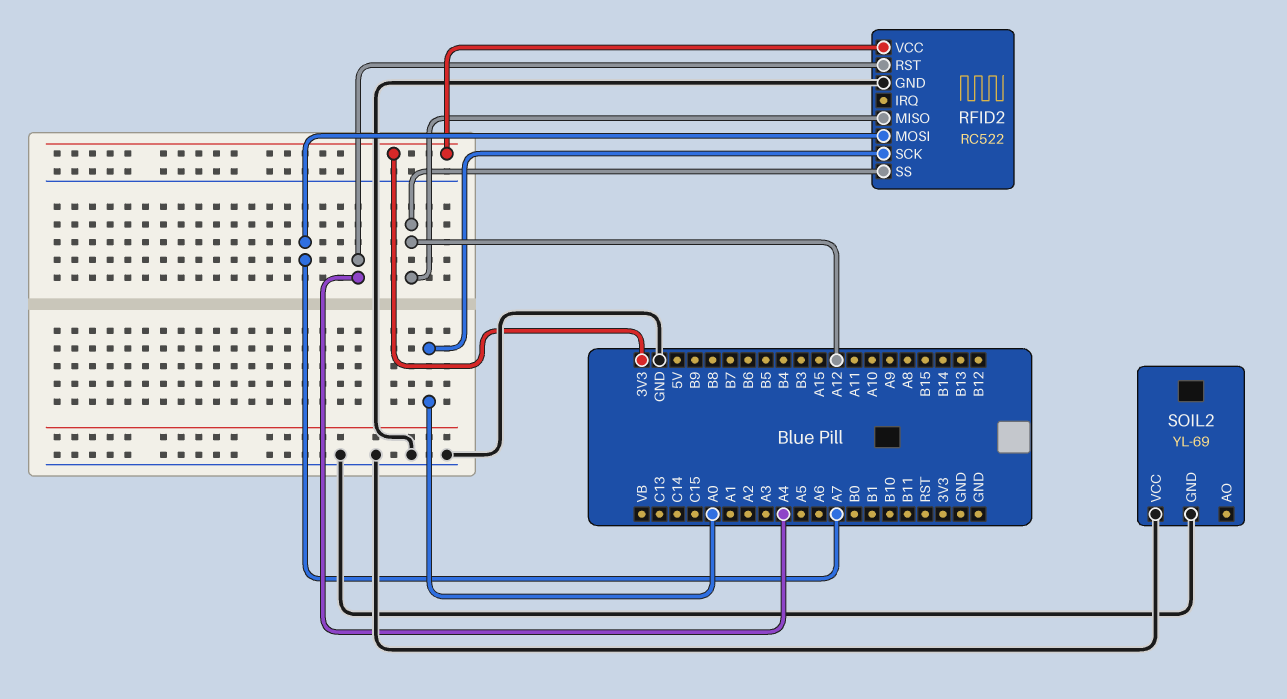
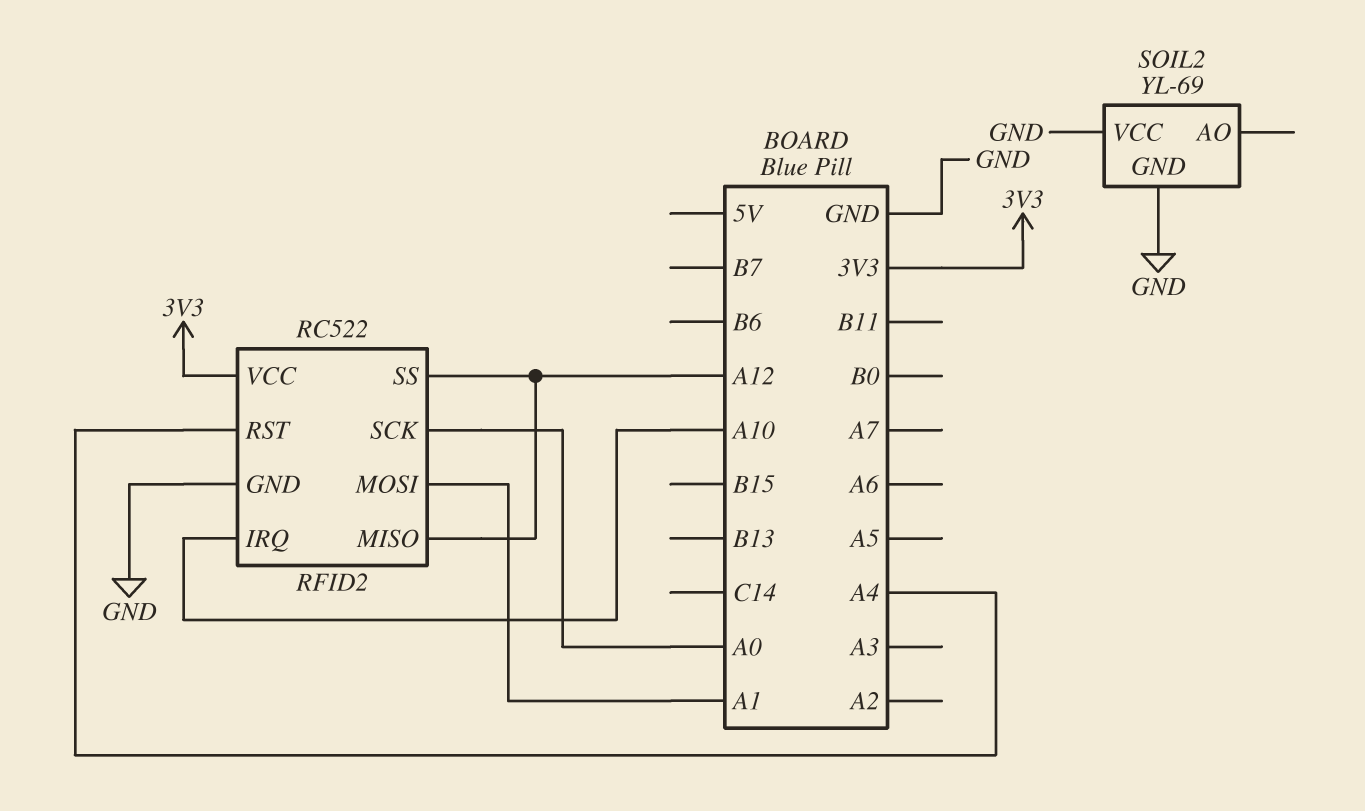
RFID2 pin IRQ: none -> A10
RFID2 pin MOSI: A7 -> A1

